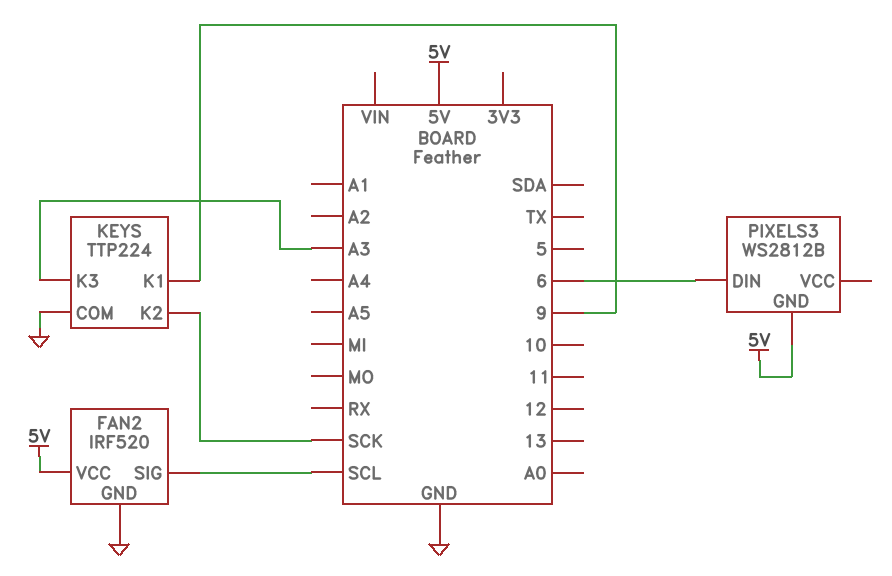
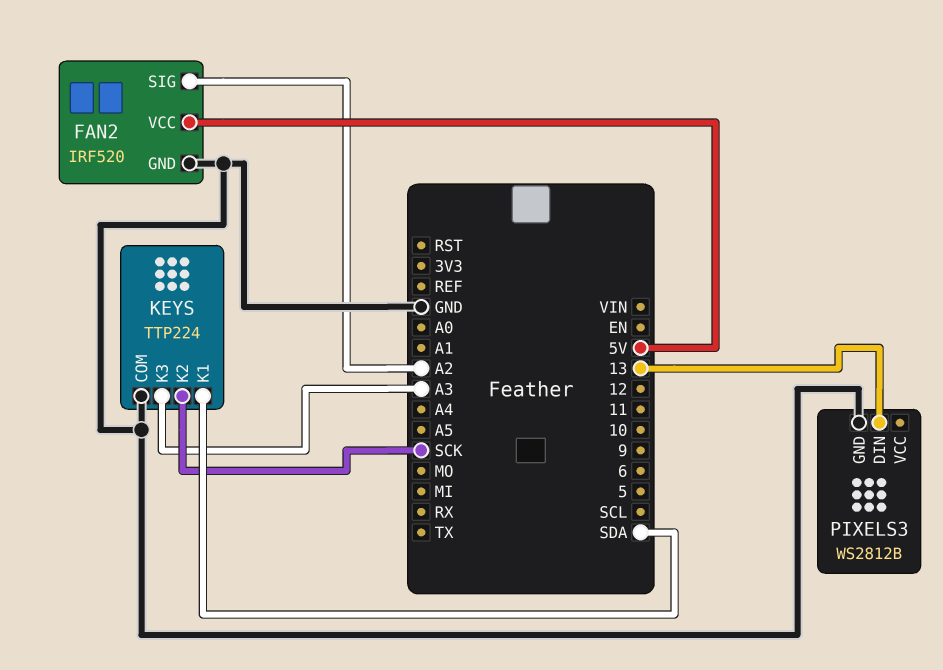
FAN2 pin SIG: SCL -> A2
KEYS pin K1: 9 -> SDA
PIXELS3 pin DIN: 6 -> 13
PIXELS3 pin GND: 5V -> GND

